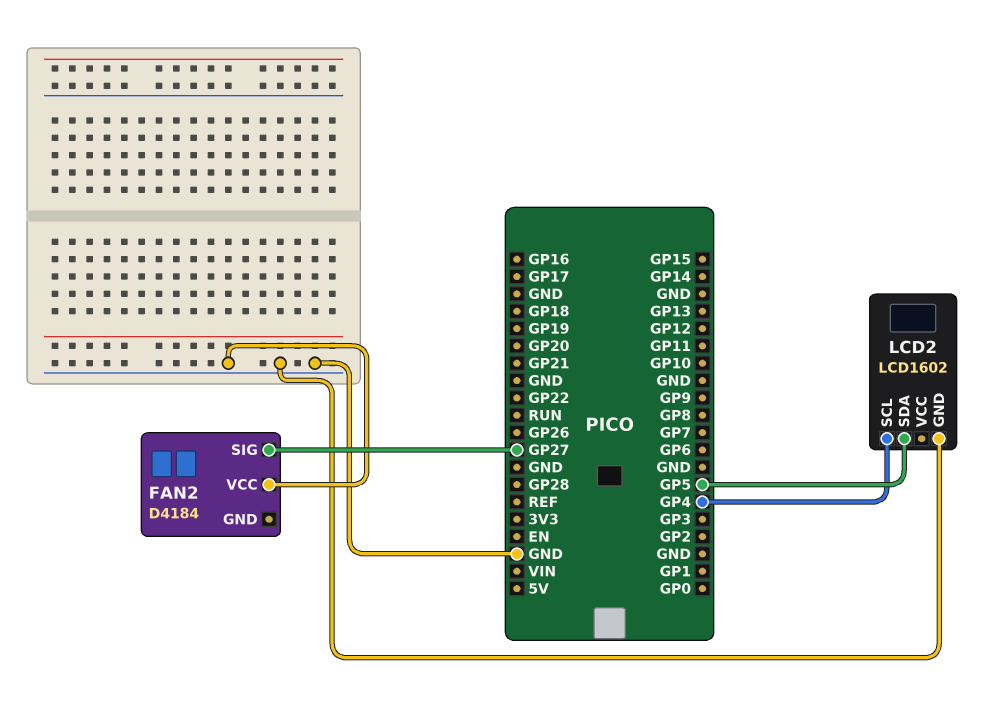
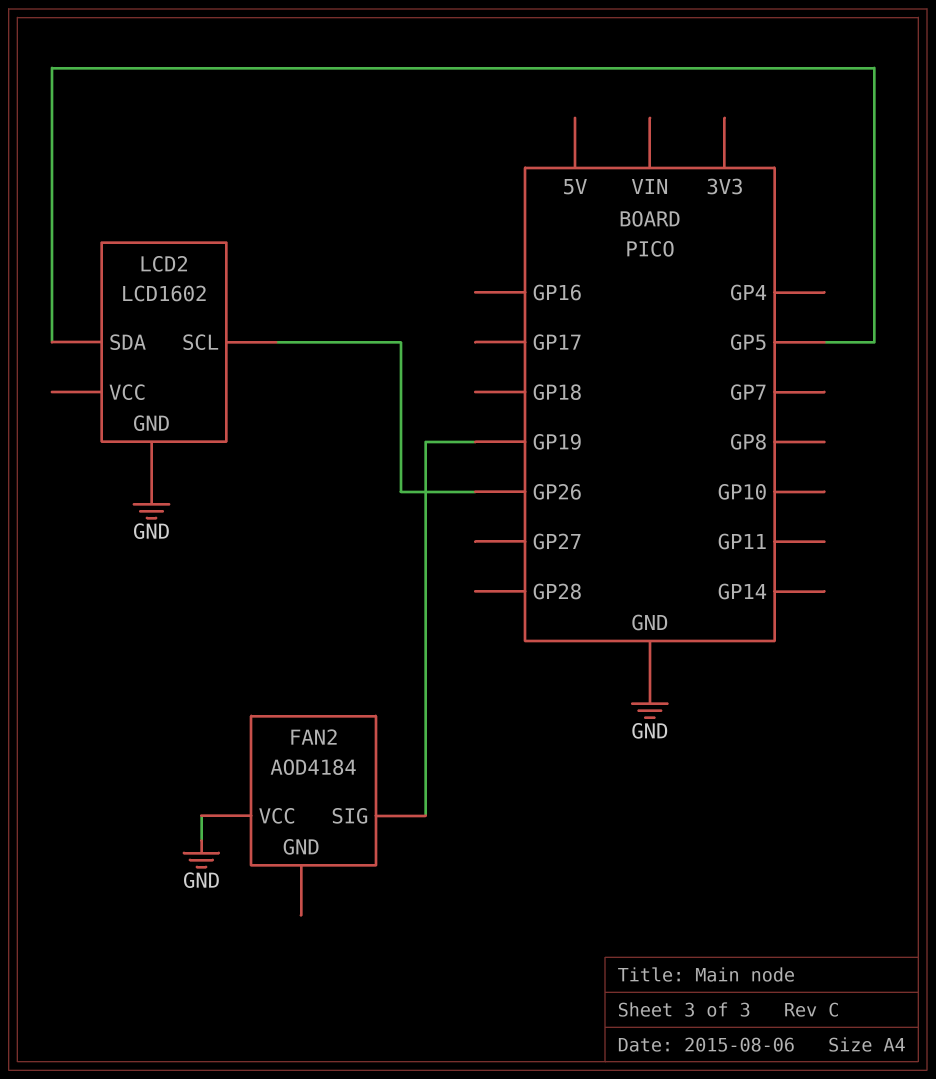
FAN2: D4184 -> AOD4184
FAN2 pin SIG: GP27 -> GP19
LCD2 pin SCL: GP4 -> GP26

